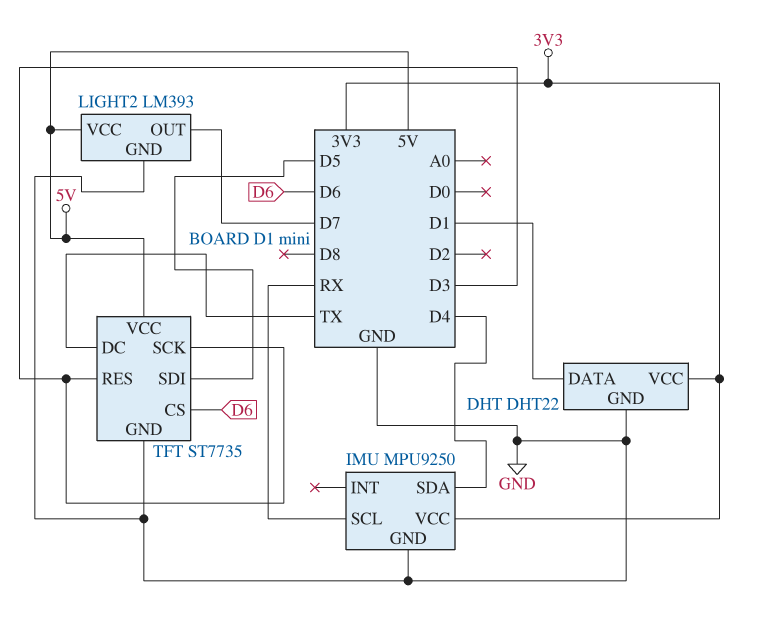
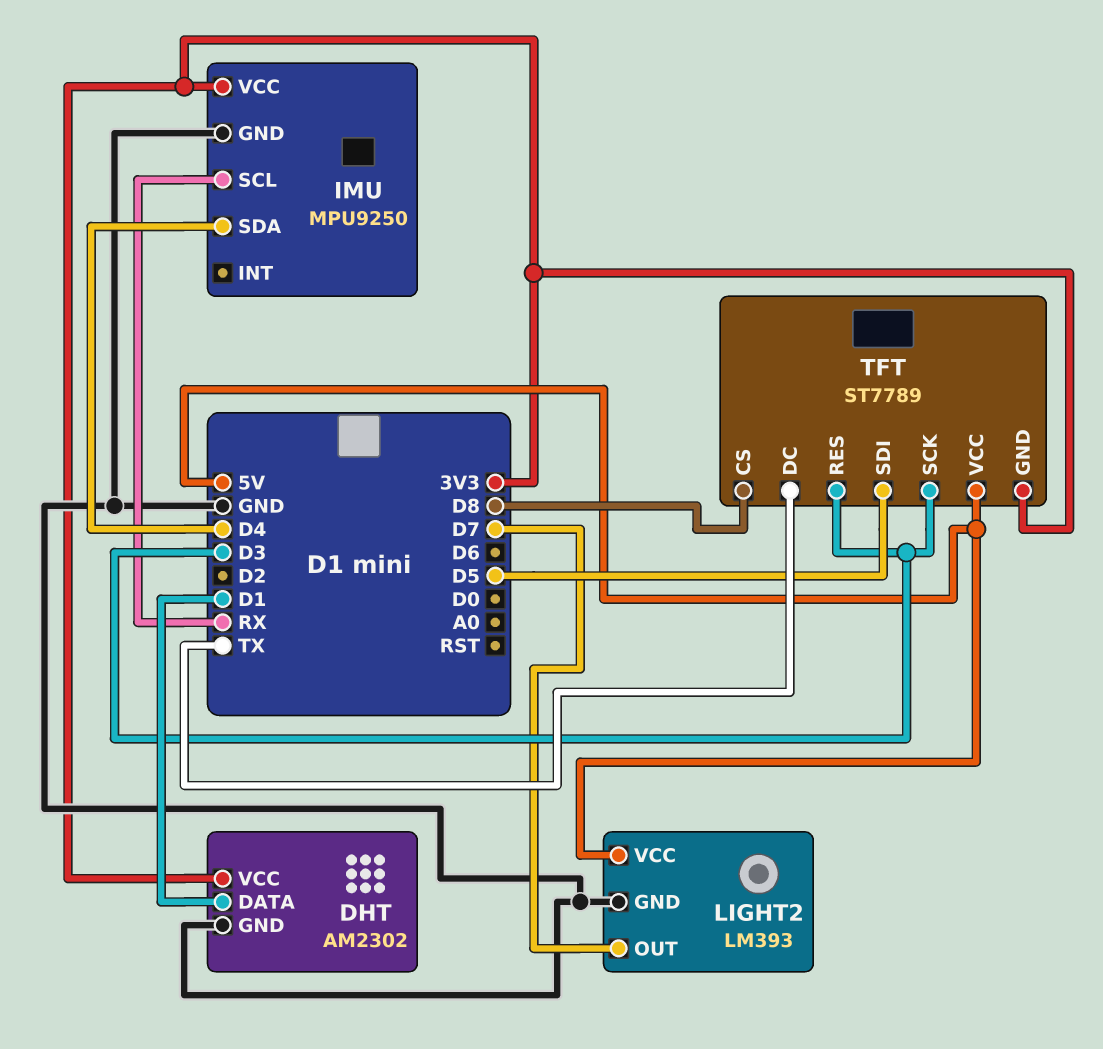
DHT: DHT22 -> AM2302
TFT: ST7735 -> ST7789
TFT pin CS: D6 -> D8
TFT pin GND: GND -> 3V3

